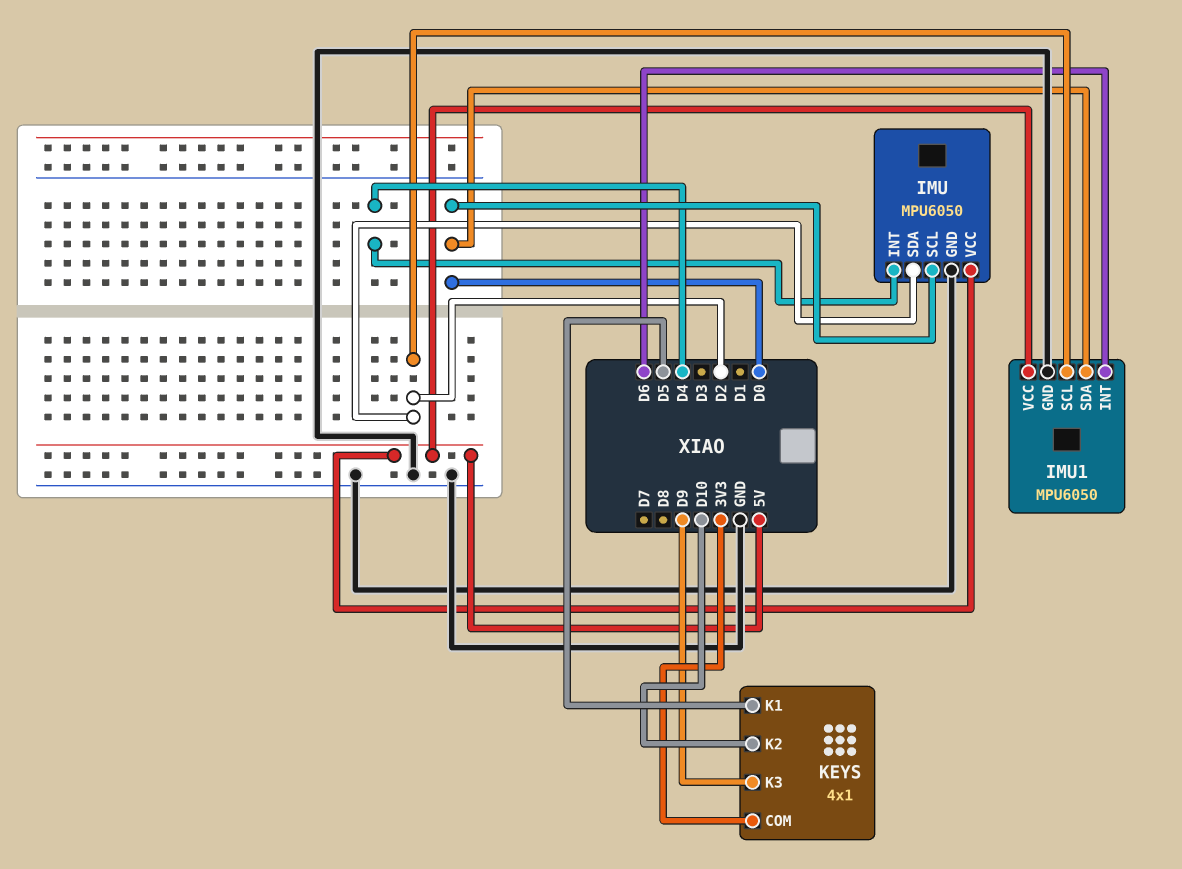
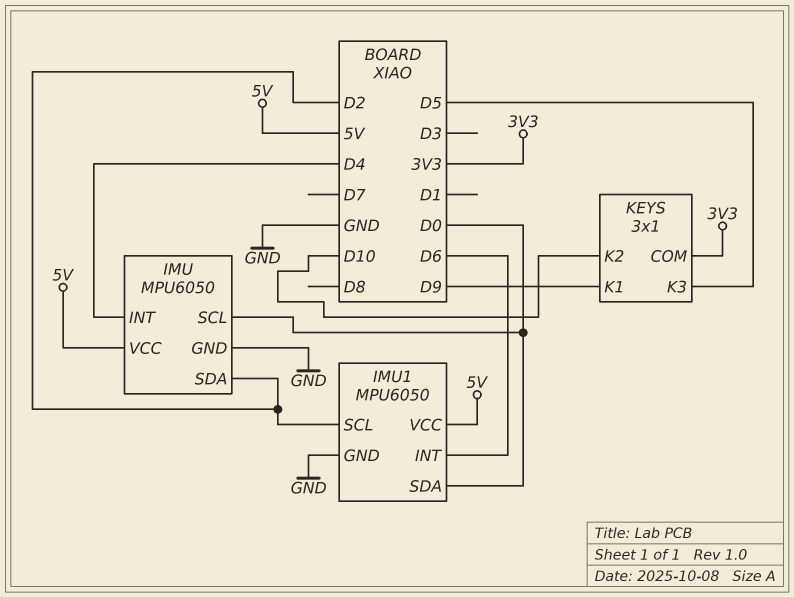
KEYS: 4x1 -> 3x1
KEYS pin K1: D5 -> D9
KEYS pin K3: D9 -> D5

